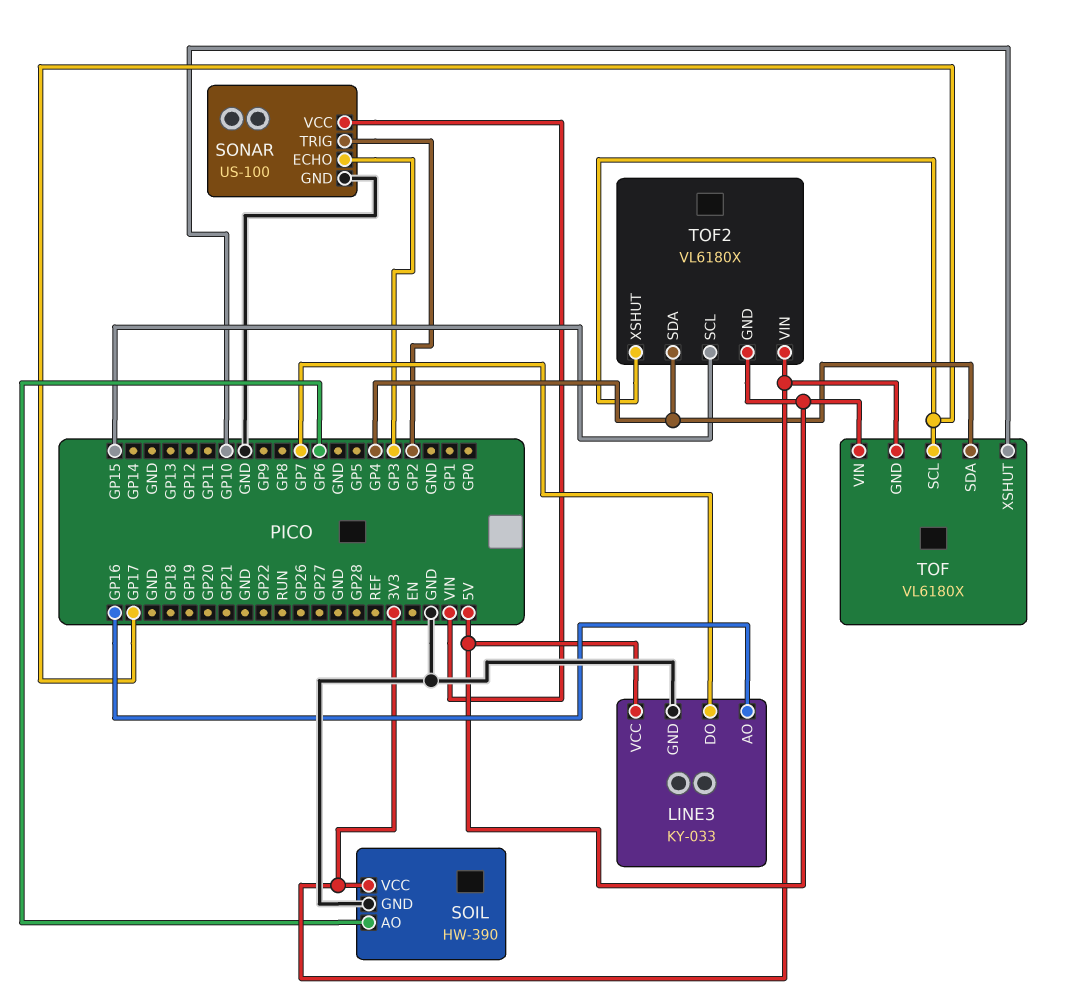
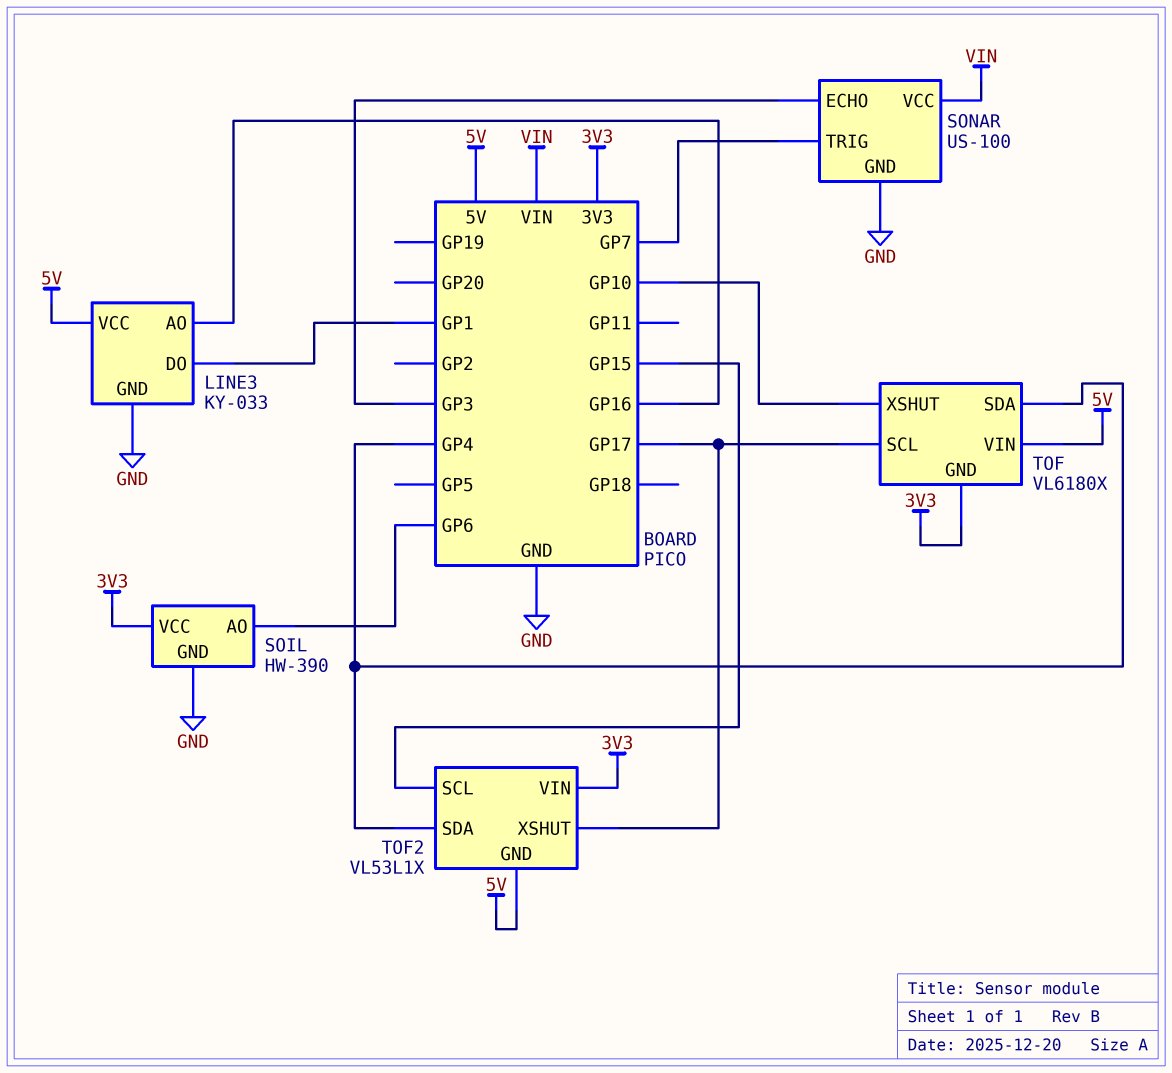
LINE3 pin DO: GP7 -> GP1
SONAR pin TRIG: GP2 -> GP7
TOF2: VL6180X -> VL53L1X

